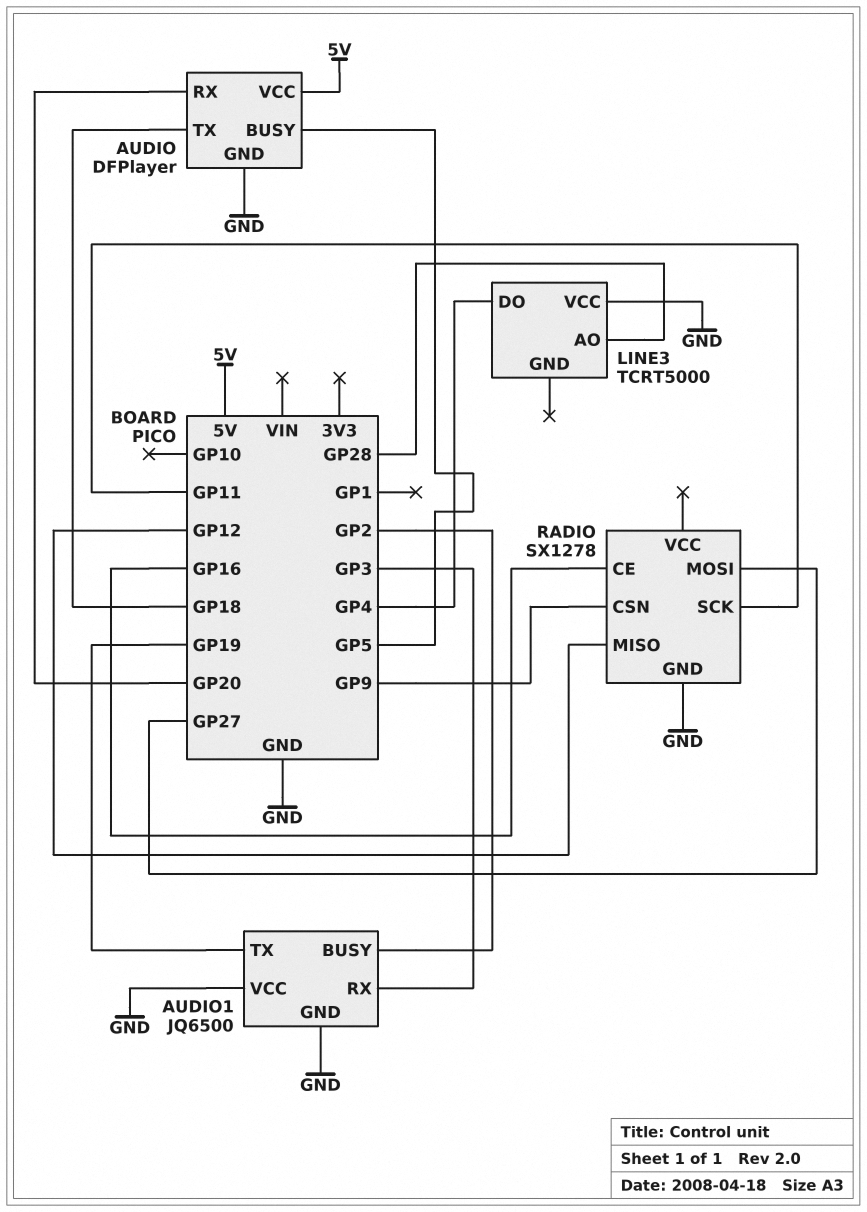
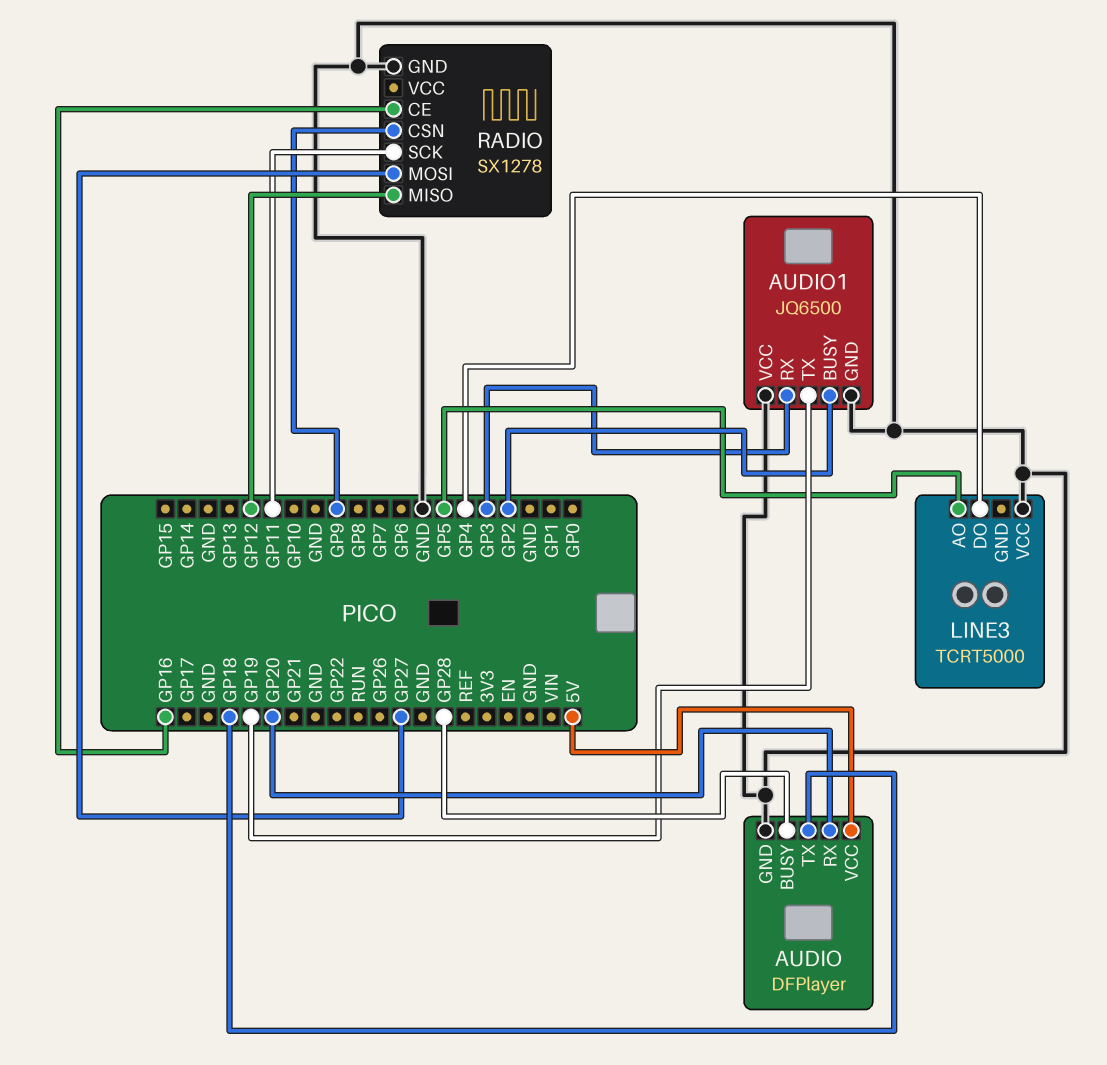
AUDIO pin BUSY: GP5 -> GP28
LINE3 pin AO: GP28 -> GP5

